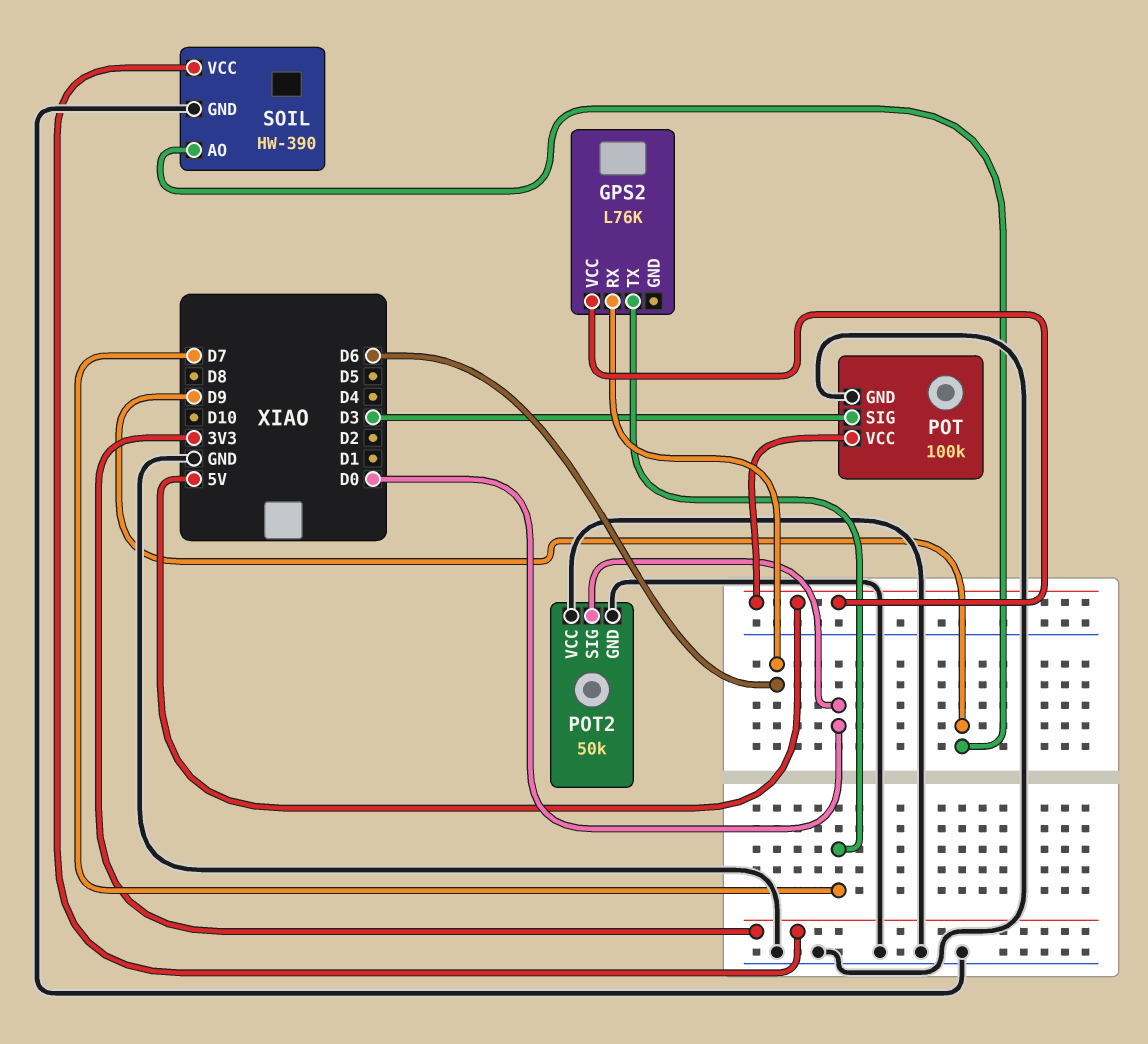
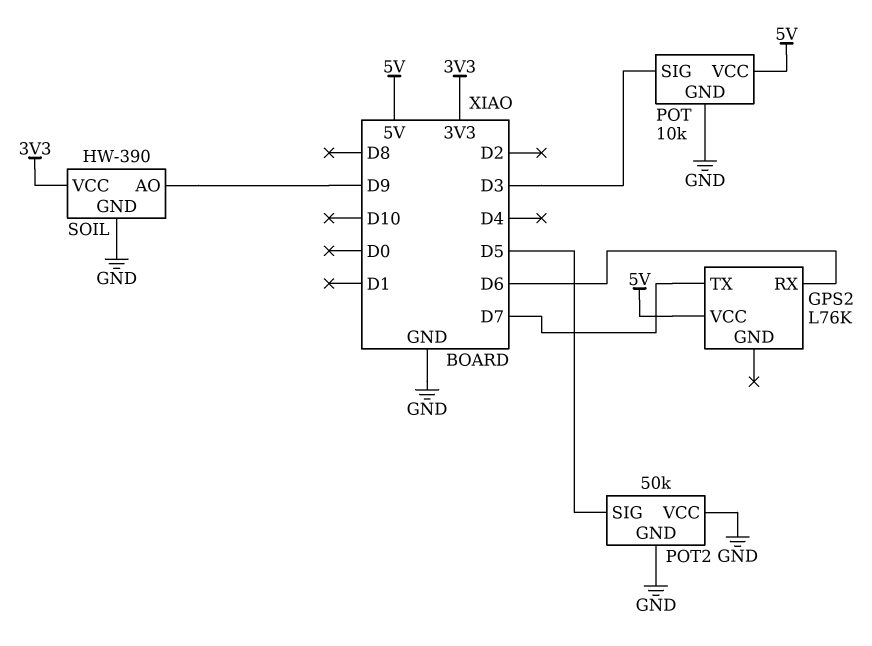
POT: 100k -> 10k
POT2 pin SIG: D0 -> D5

